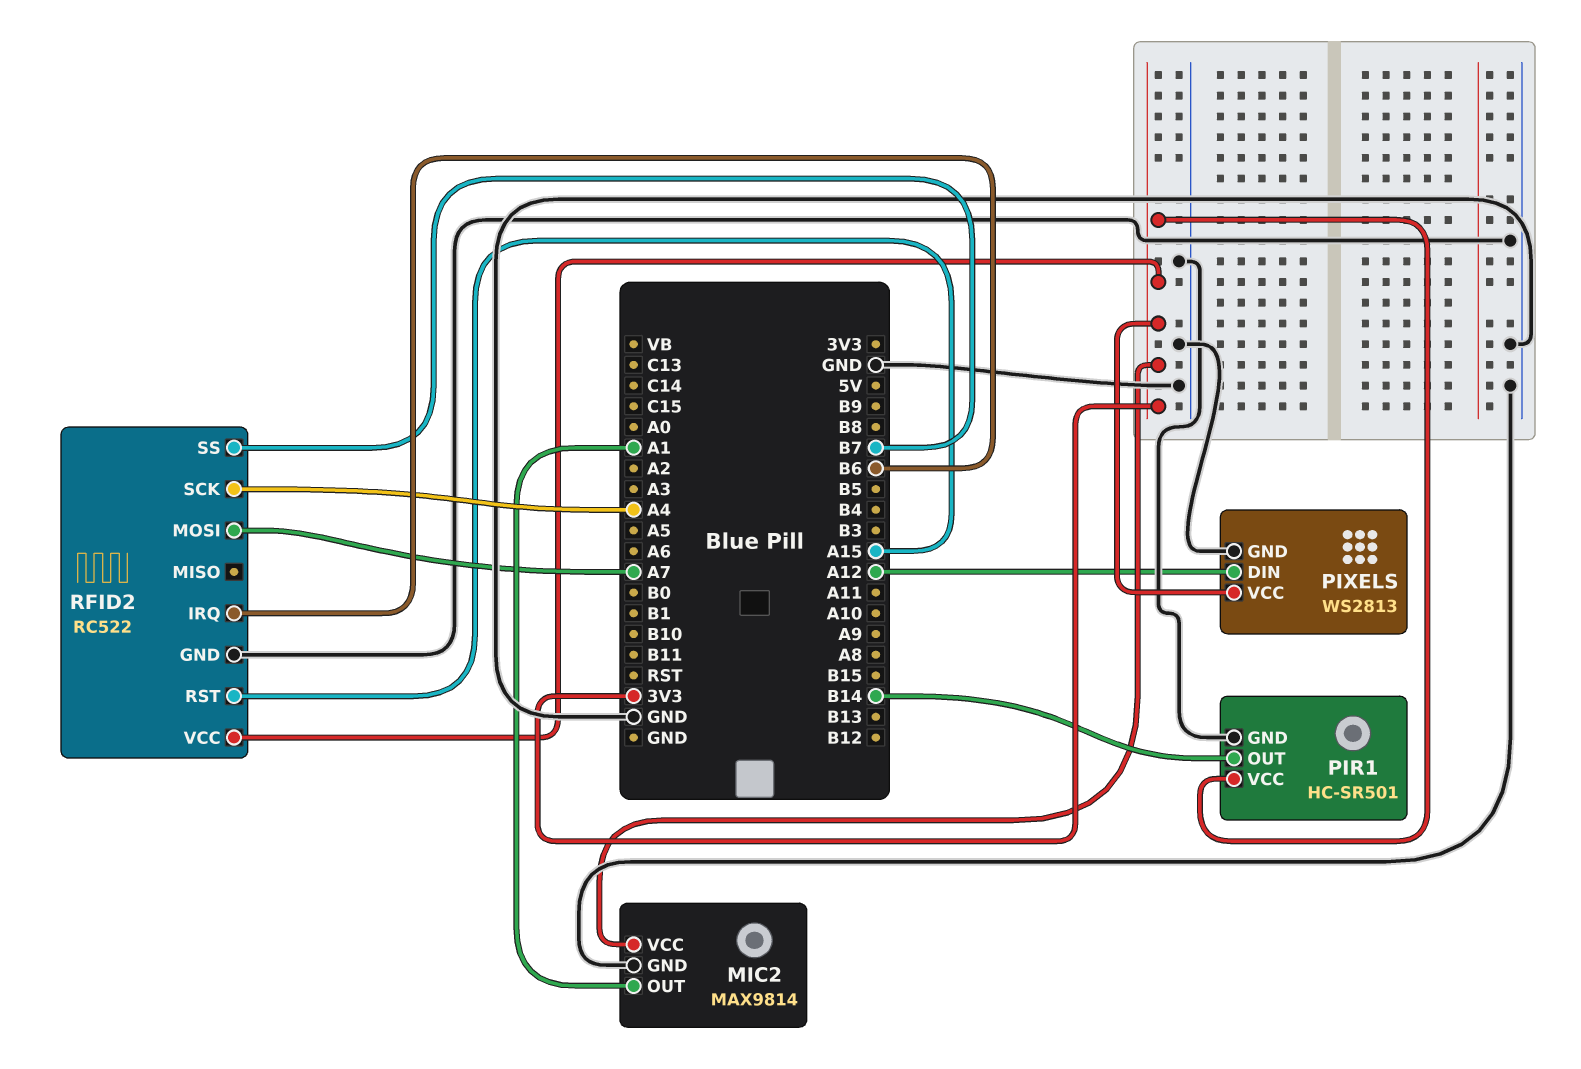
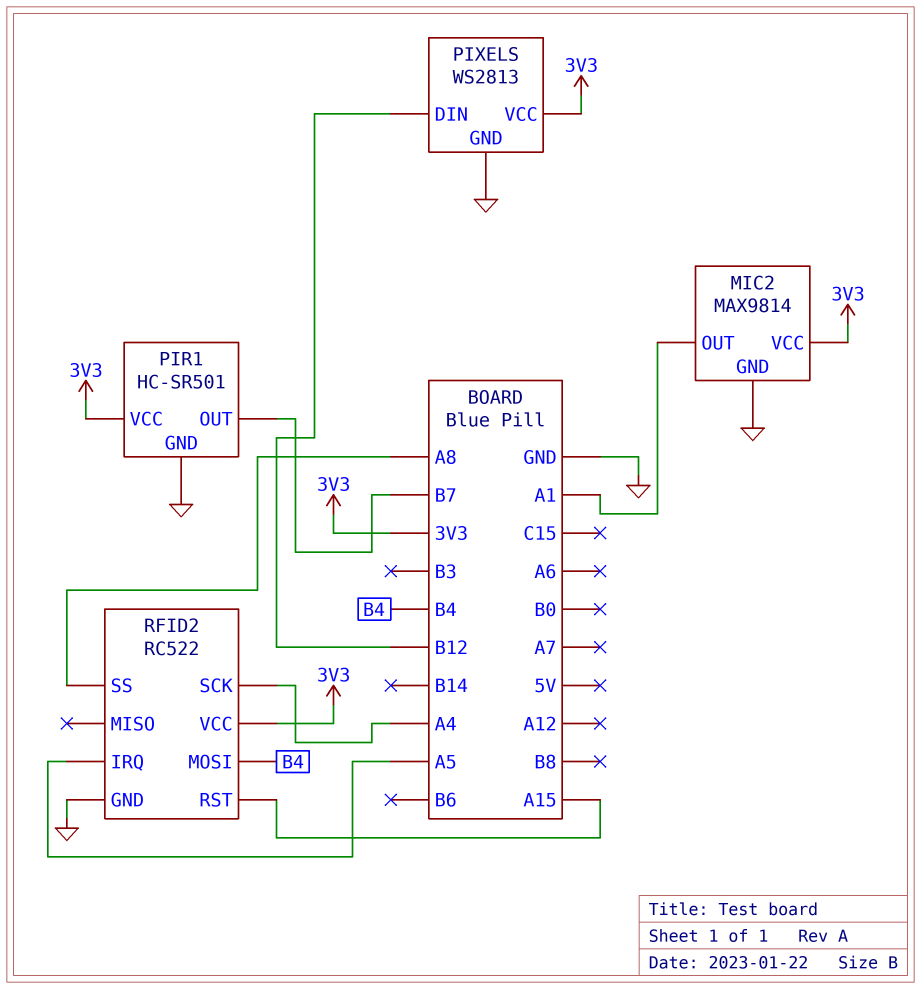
PIR1 pin OUT: B14 -> B7
PIXELS pin DIN: A12 -> B12
RFID2 pin IRQ: B6 -> A5
RFID2 pin MOSI: A7 -> B4
RFID2 pin SS: B7 -> A8

